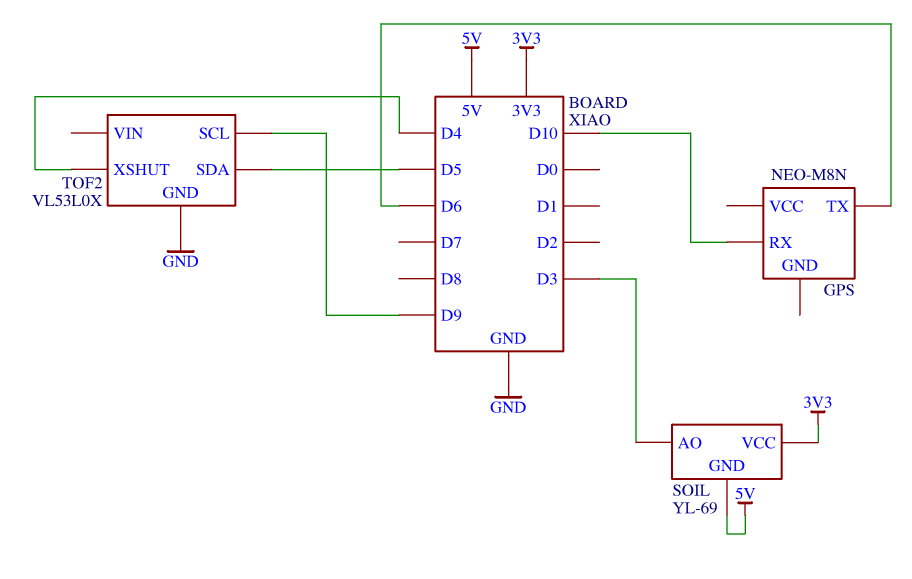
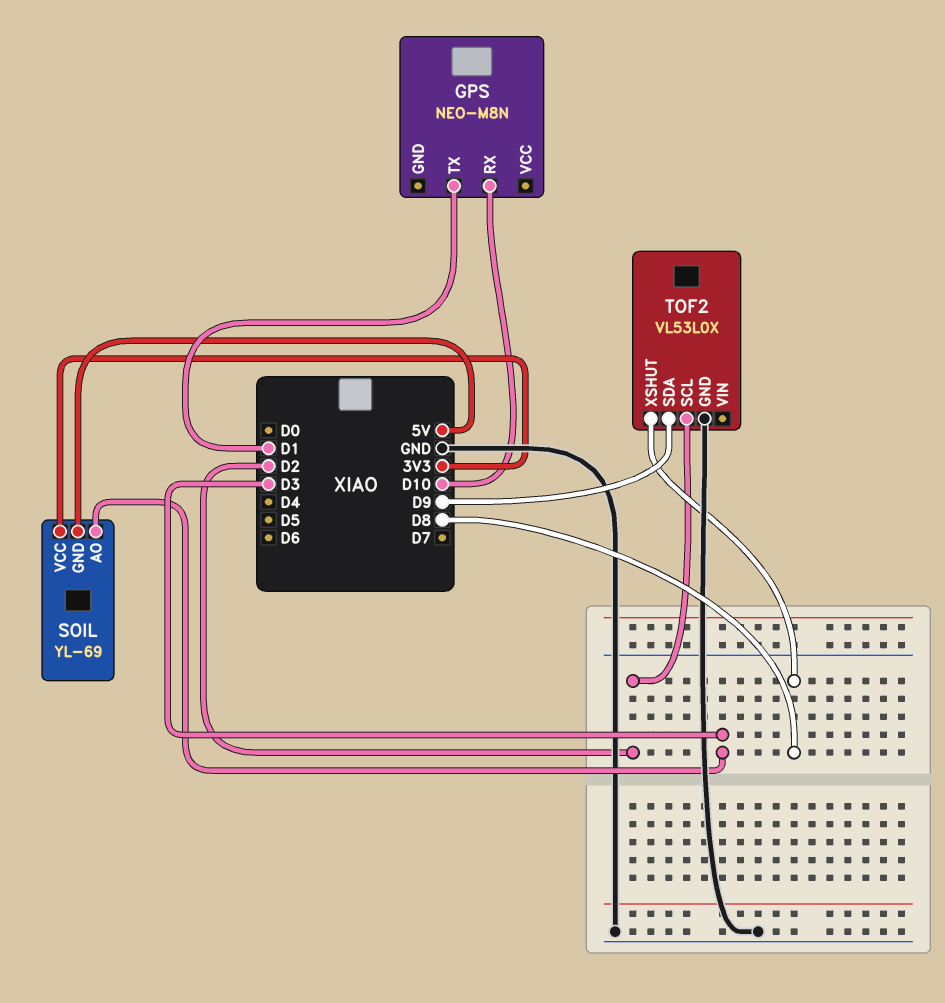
GPS pin TX: D6 -> D1
TOF2 pin SCL: D9 -> D2
TOF2 pin SDA: D5 -> D9
TOF2 pin XSHUT: D4 -> D8

